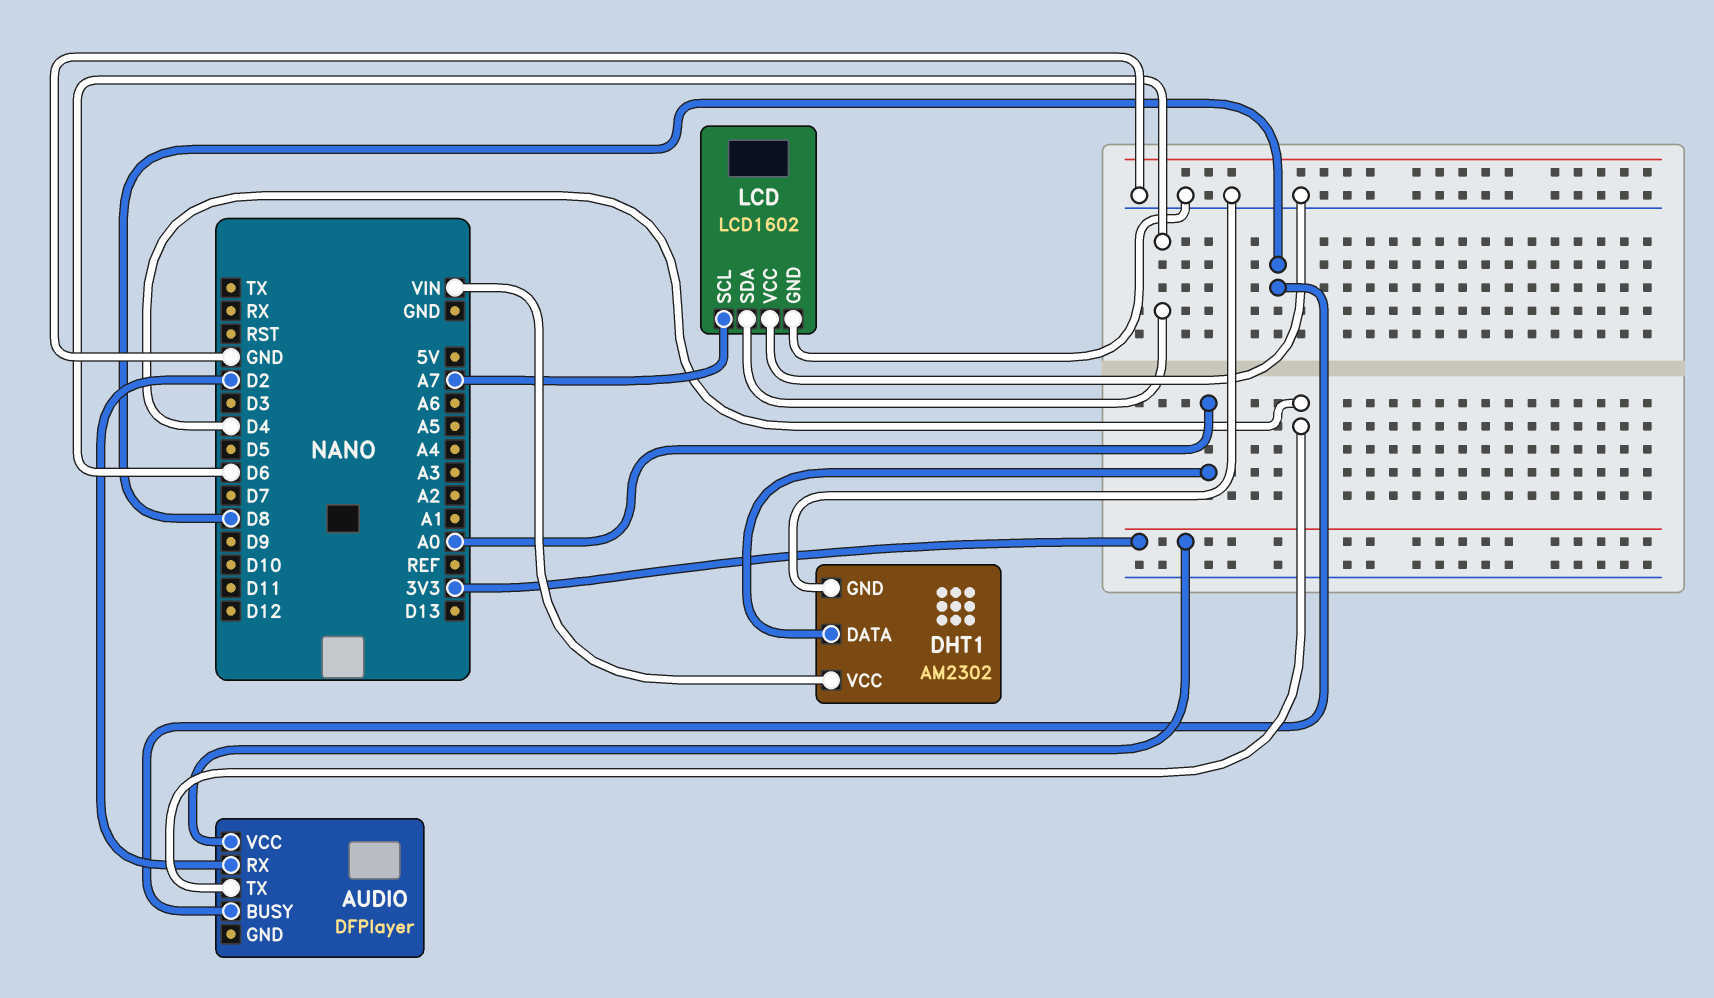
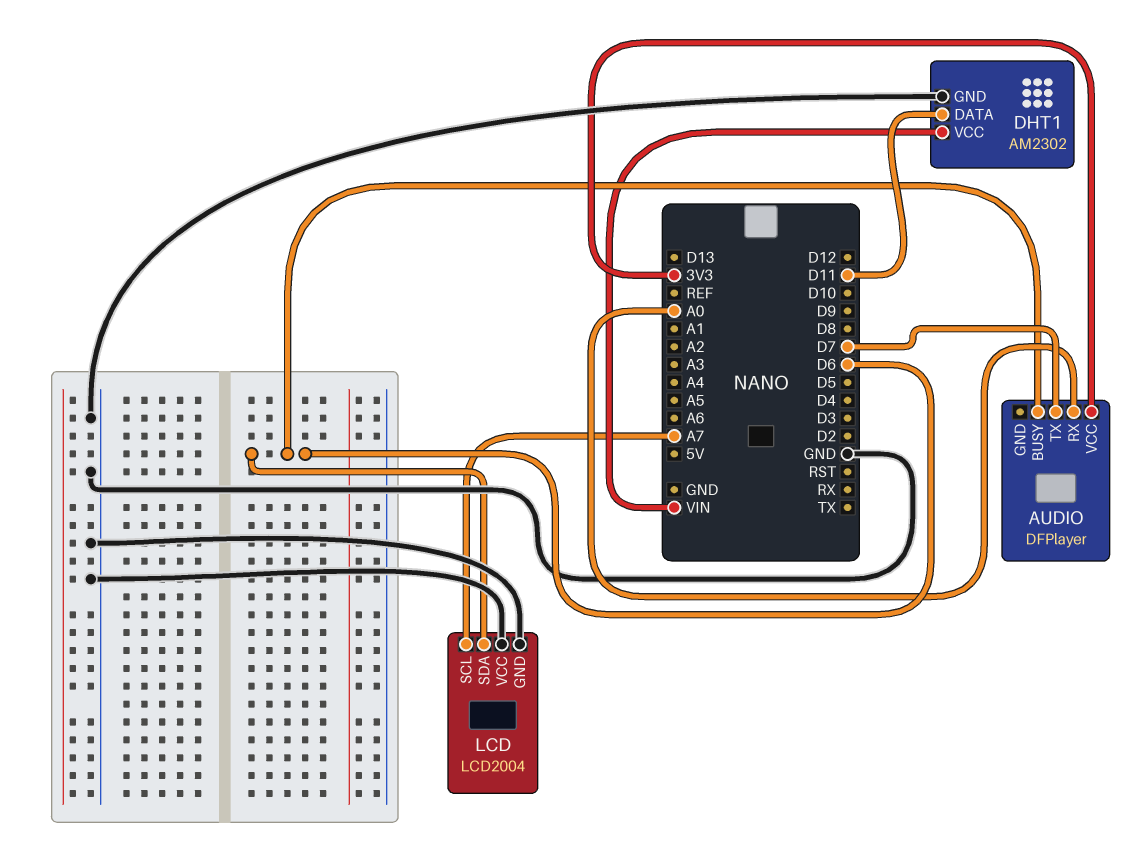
AUDIO pin BUSY: D8 -> D6
AUDIO pin RX: D2 -> A0
AUDIO pin TX: D4 -> D7
DHT1 pin DATA: A0 -> D11
LCD: LCD1602 -> LCD2004

